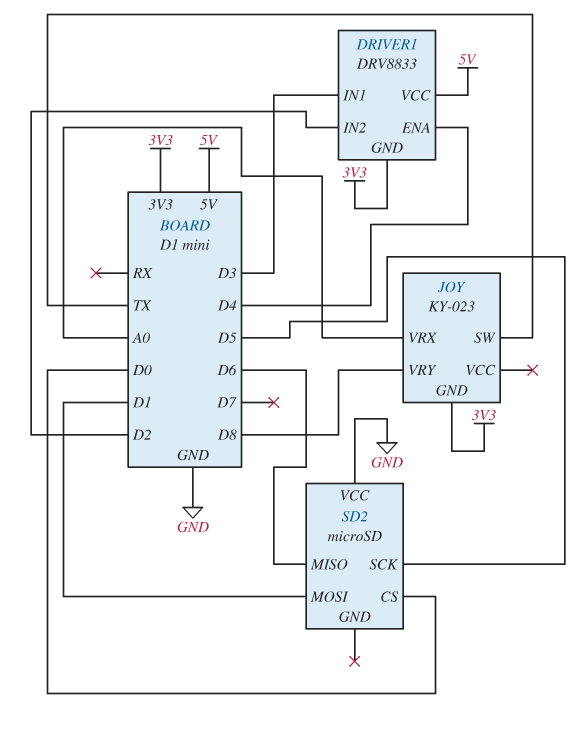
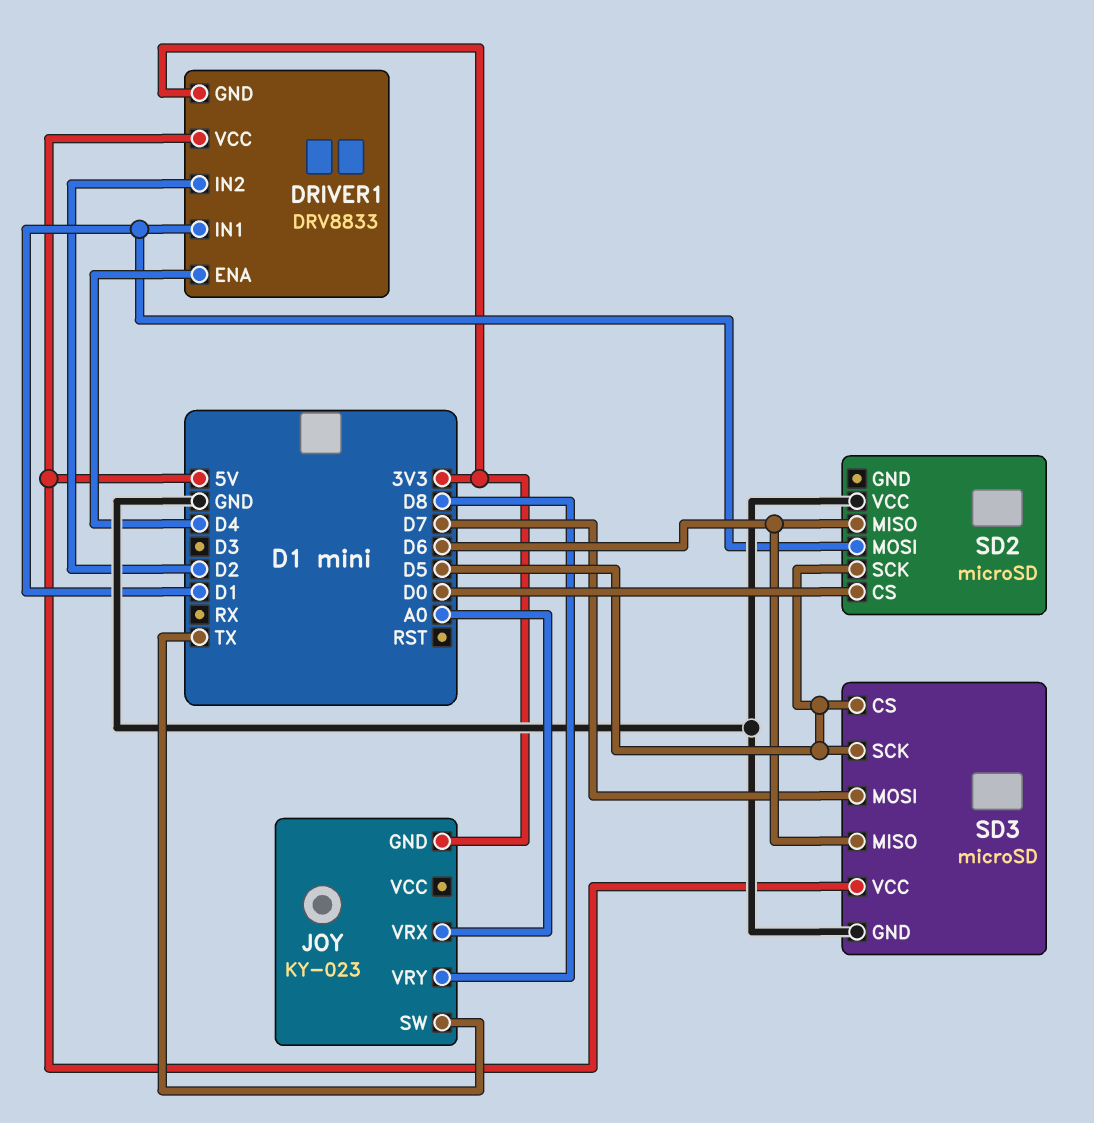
DRIVER1 pin IN1: D3 -> D1
SD3: none -> microSD
SD3 pin CS: none -> D5
SD3 pin GND: none -> GND
SD3 pin MISO: none -> D6
SD3 pin MOSI: none -> D7
SD3 pin SCK: none -> D5
SD3 pin VCC: none -> 5V

